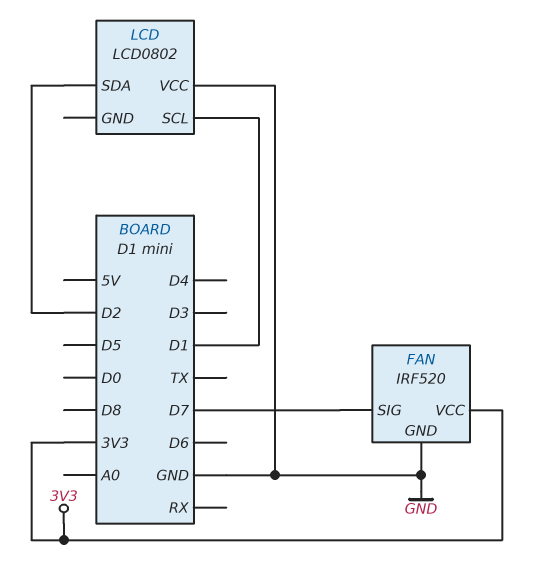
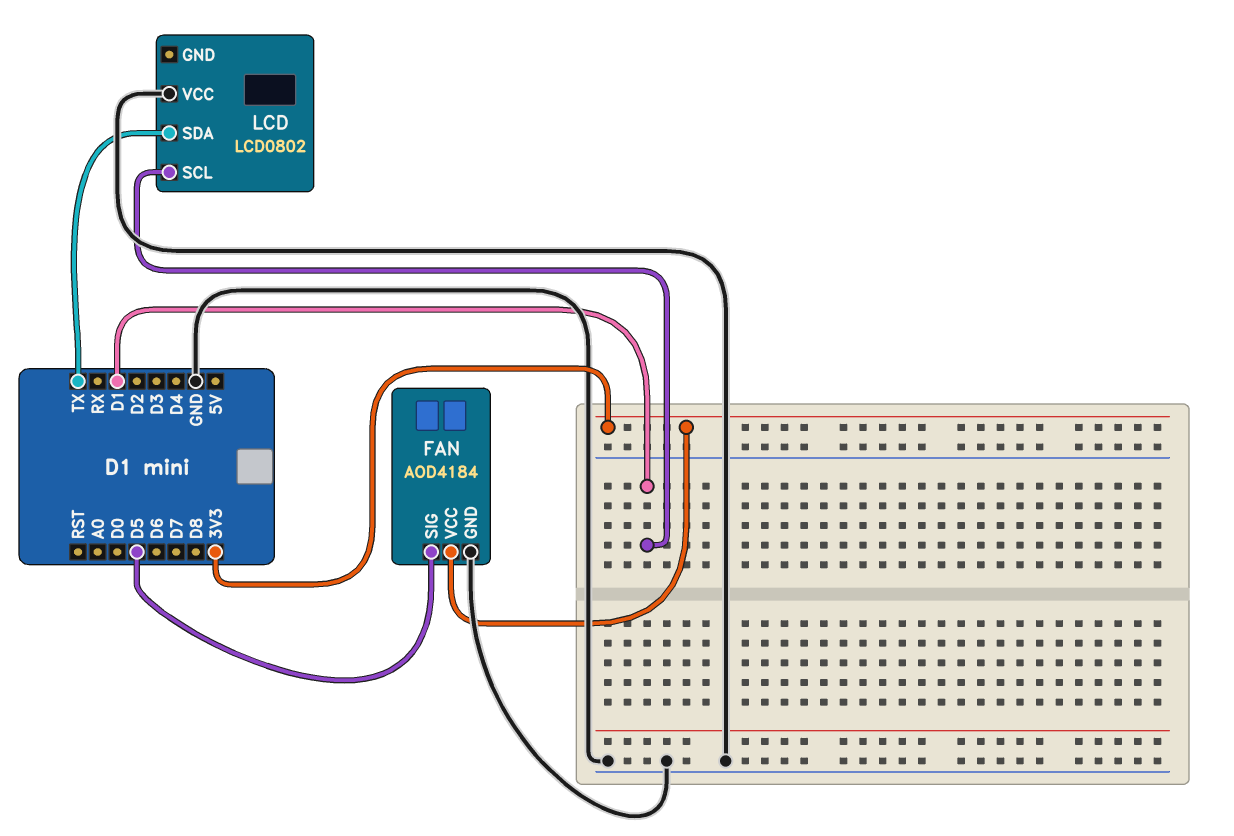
FAN: IRF520 -> AOD4184
FAN pin SIG: D7 -> D5
LCD pin SDA: D2 -> TX

